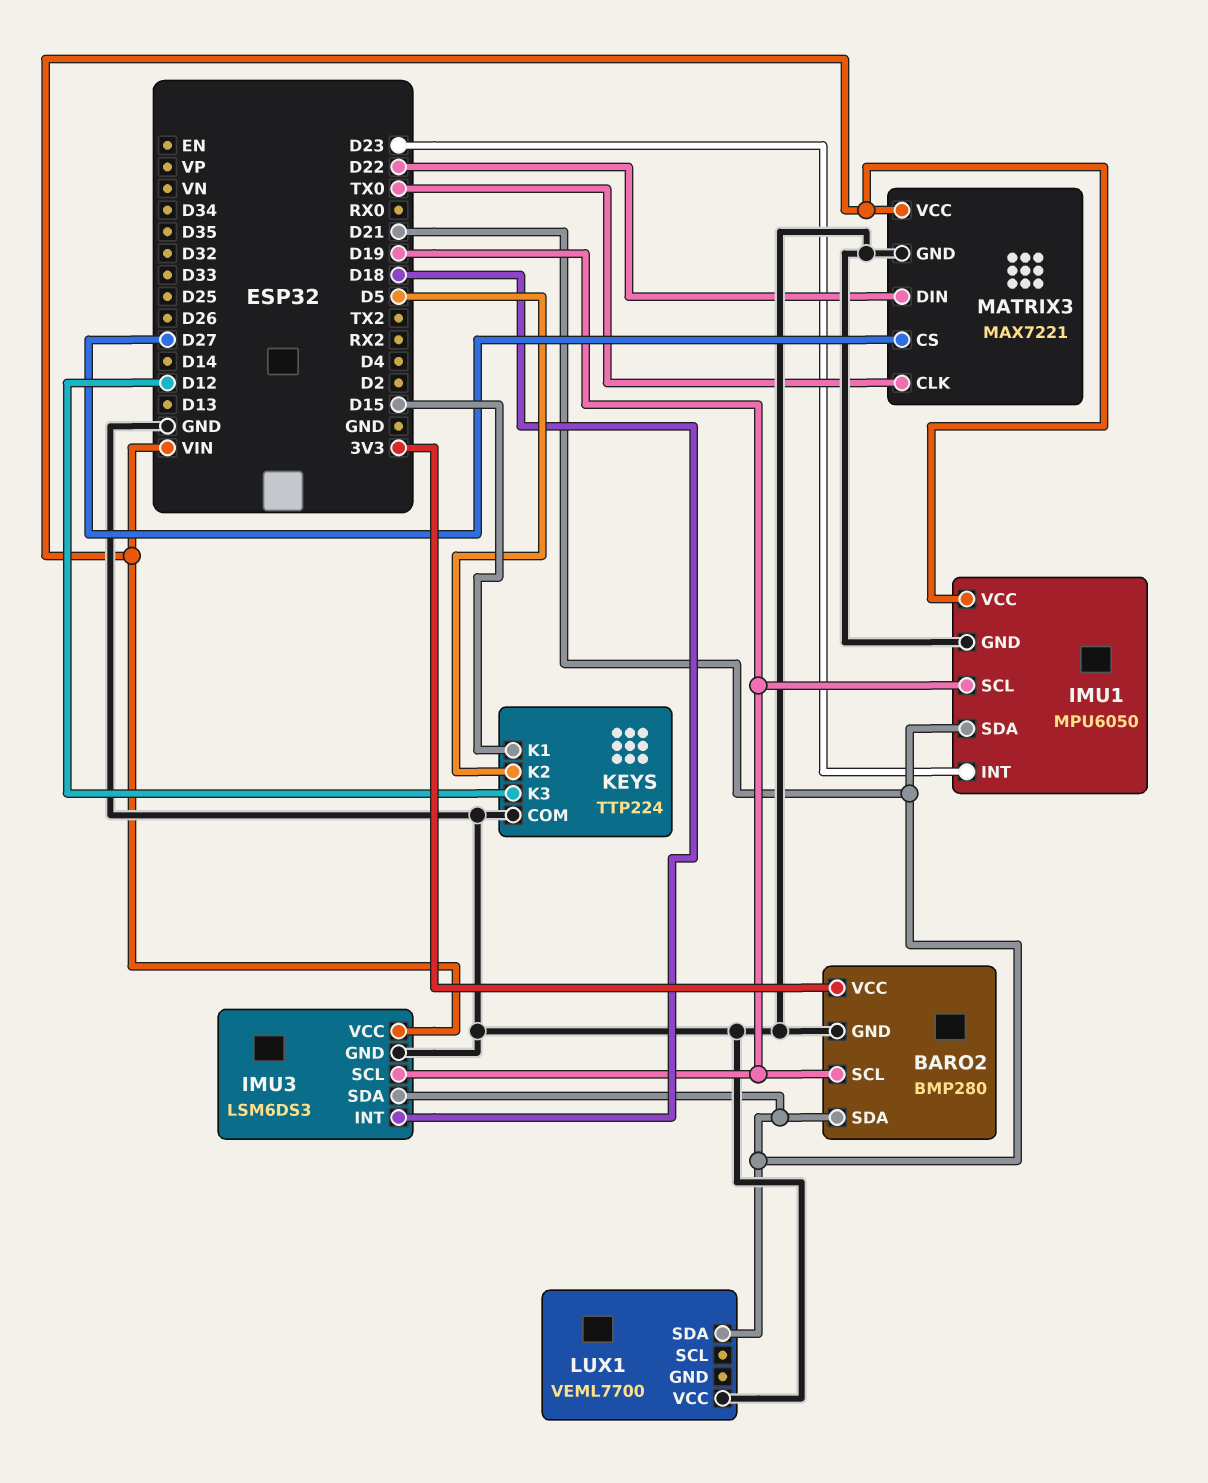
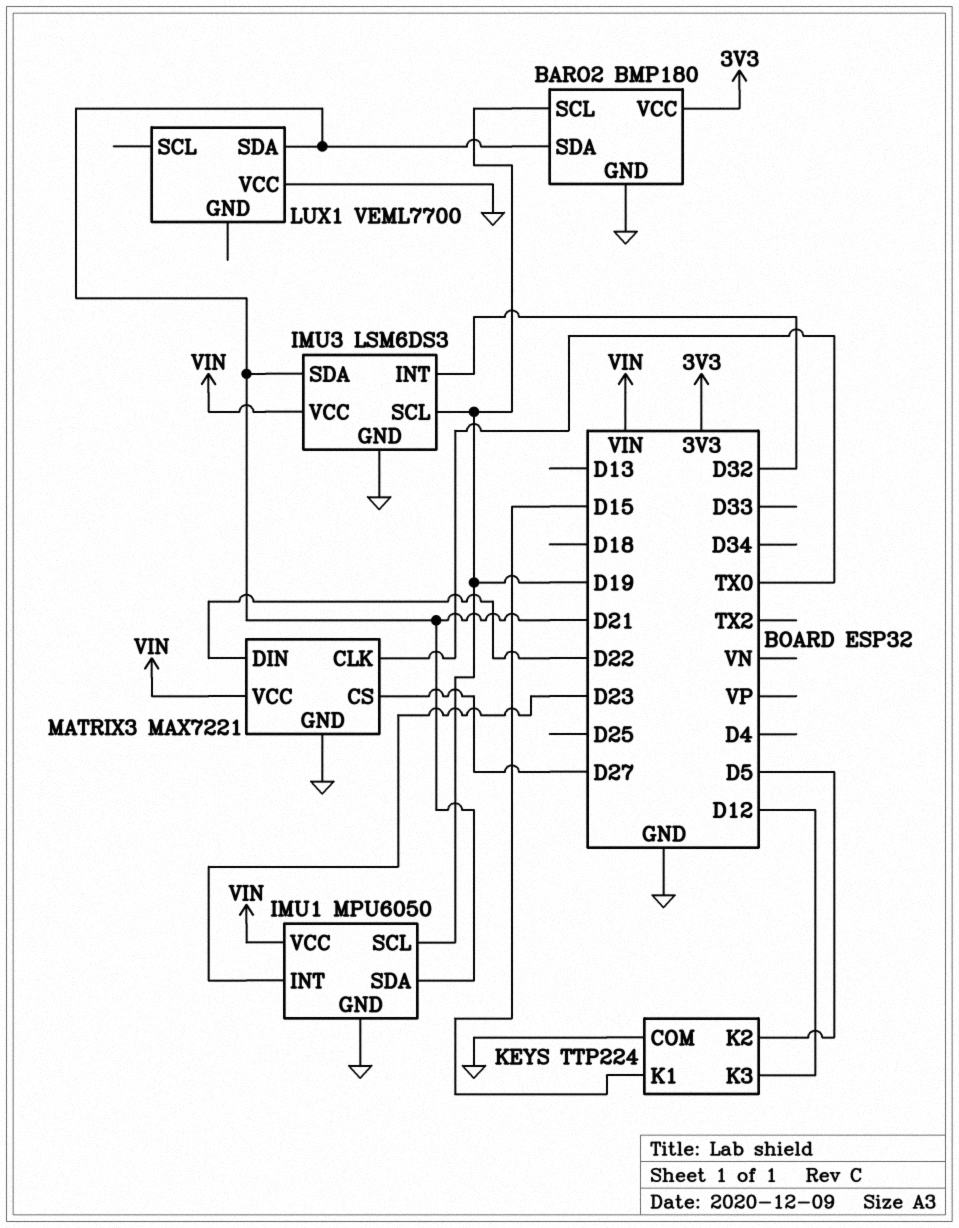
BARO2: BMP280 -> BMP180
IMU3 pin INT: D18 -> D32

